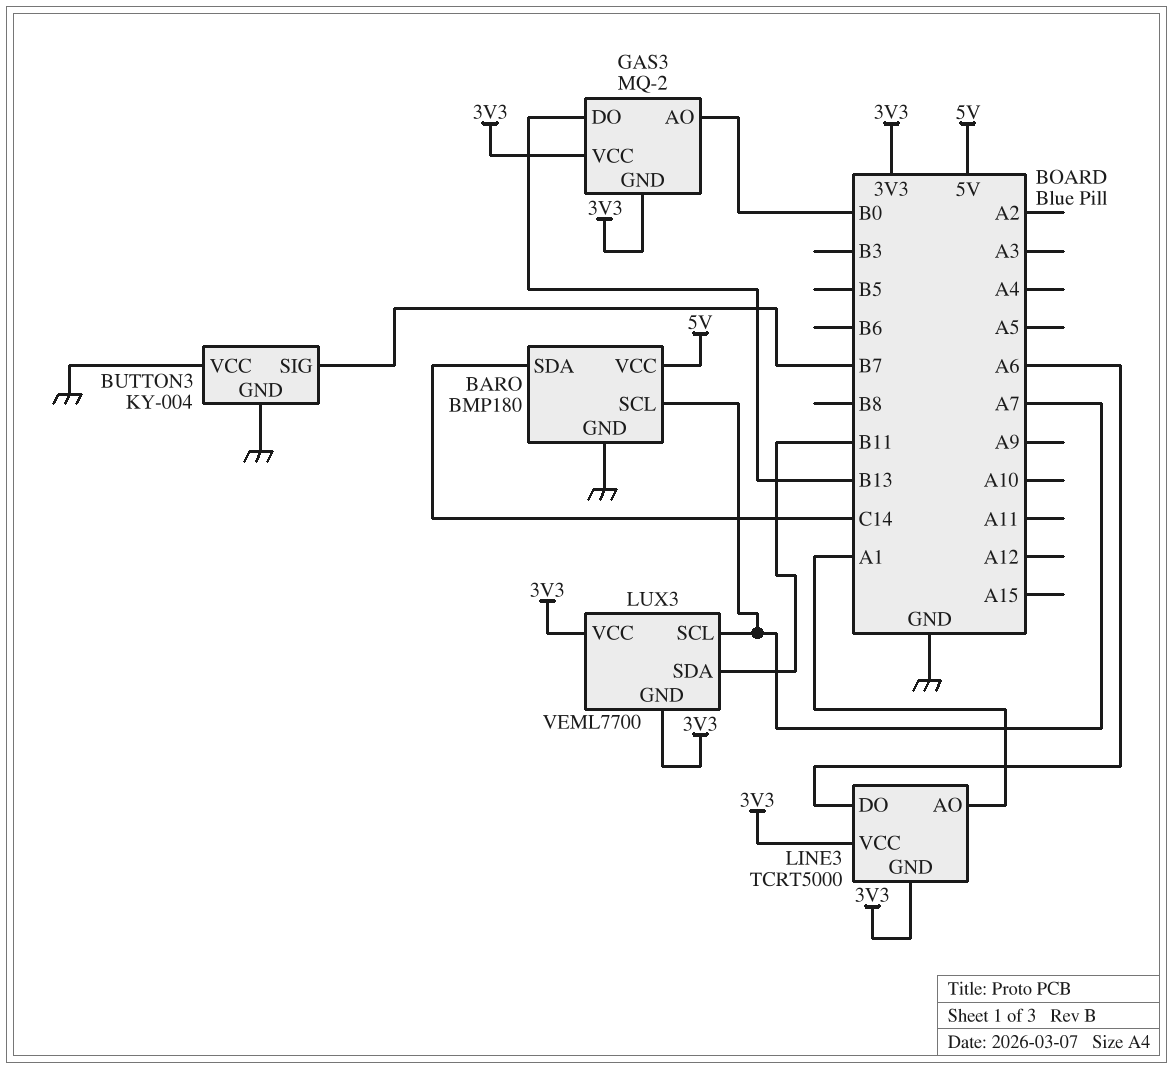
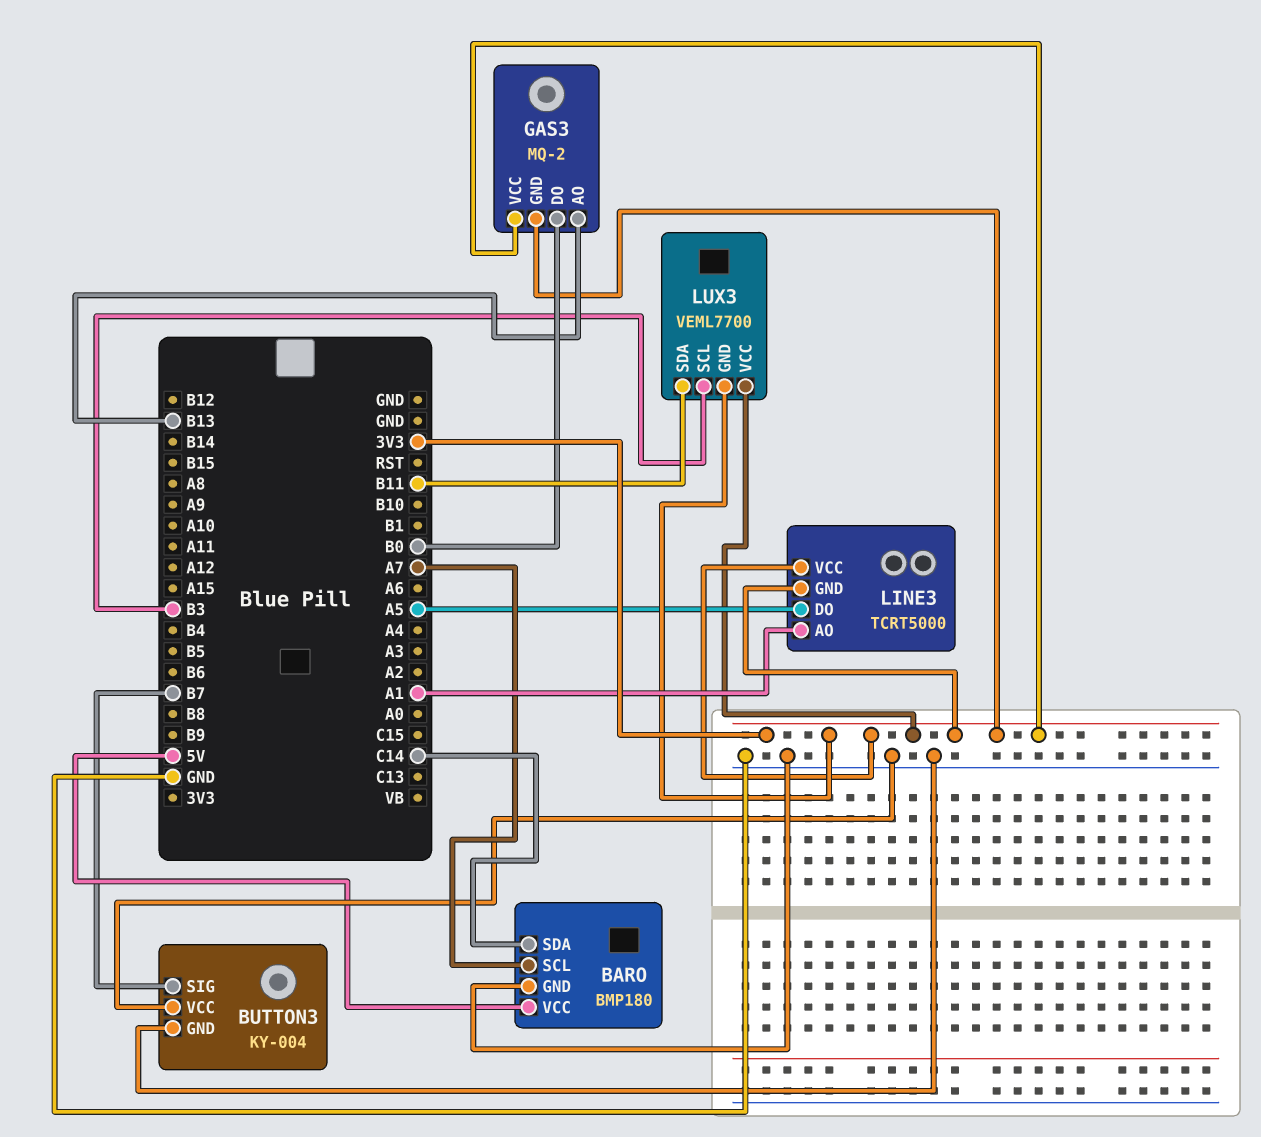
GAS3 pin AO: B0 -> B13
GAS3 pin DO: B13 -> B0
LINE3 pin DO: A6 -> A5
LUX3 pin SCL: A7 -> B3

